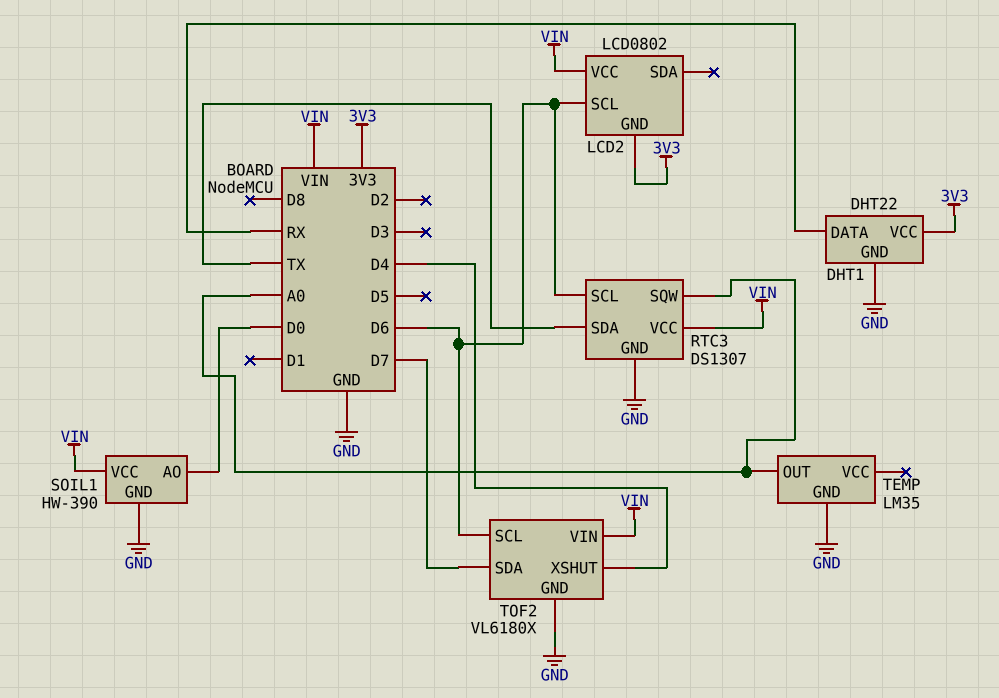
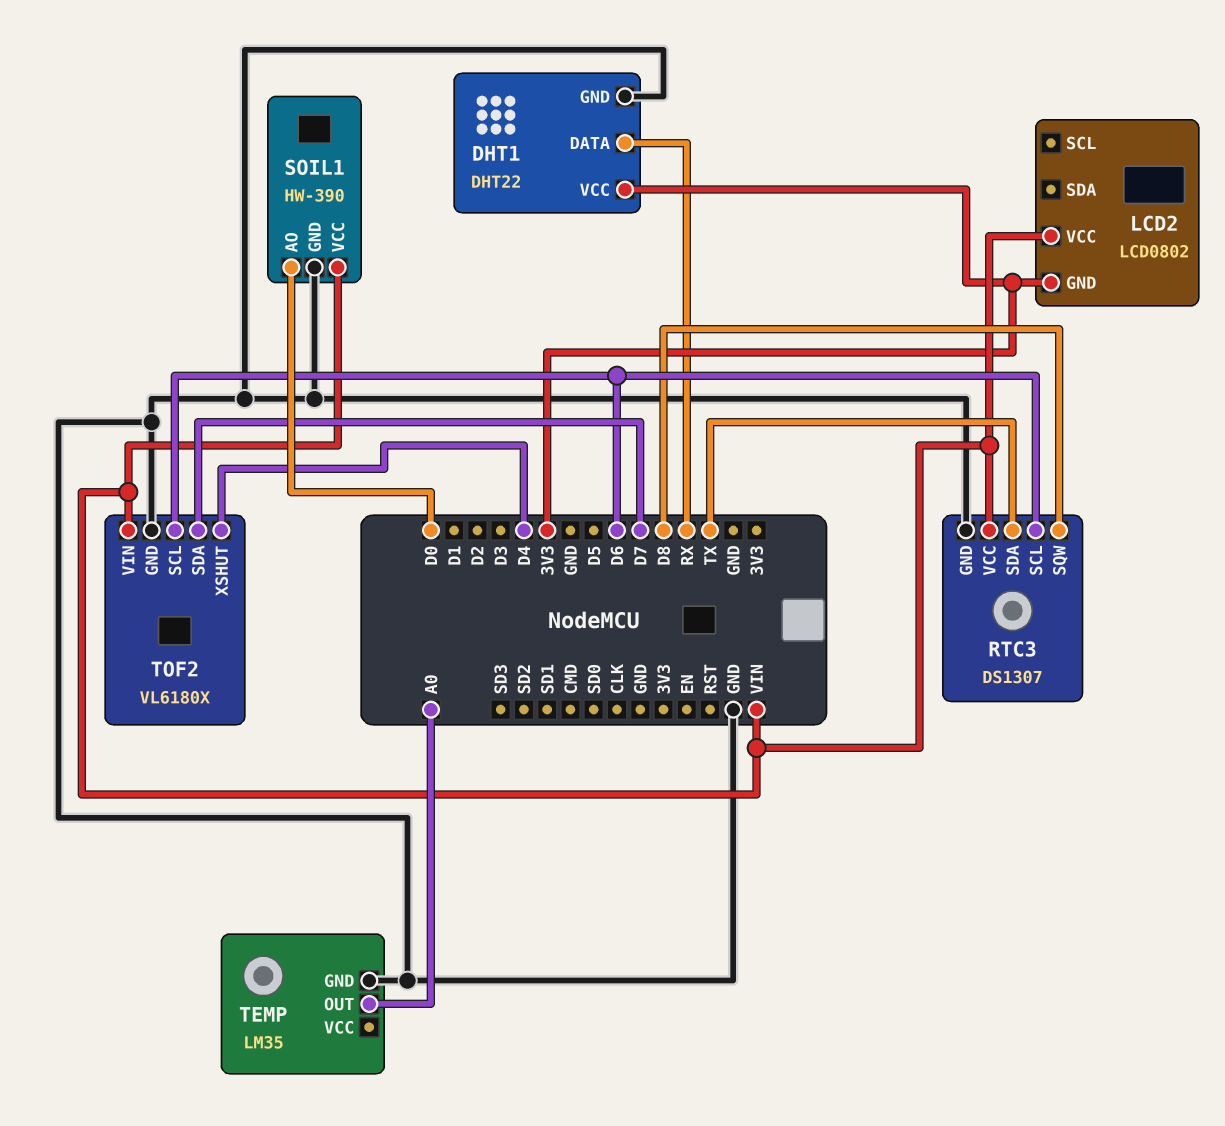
LCD2 pin SCL: D6 -> none
RTC3 pin SQW: A0 -> D8

